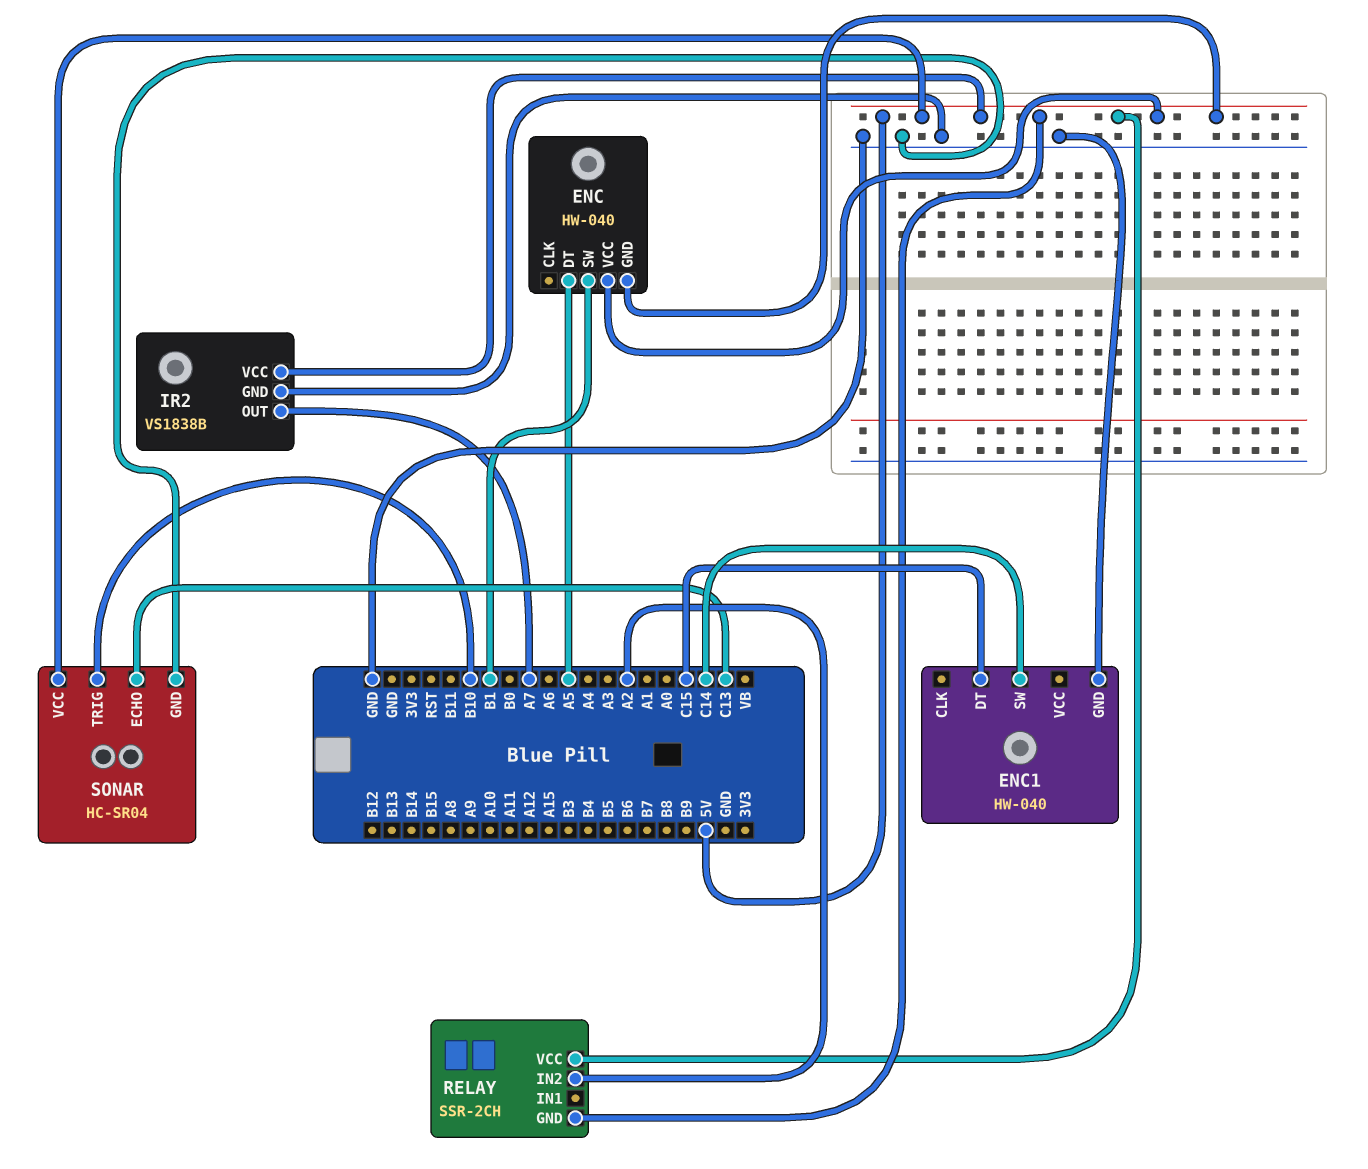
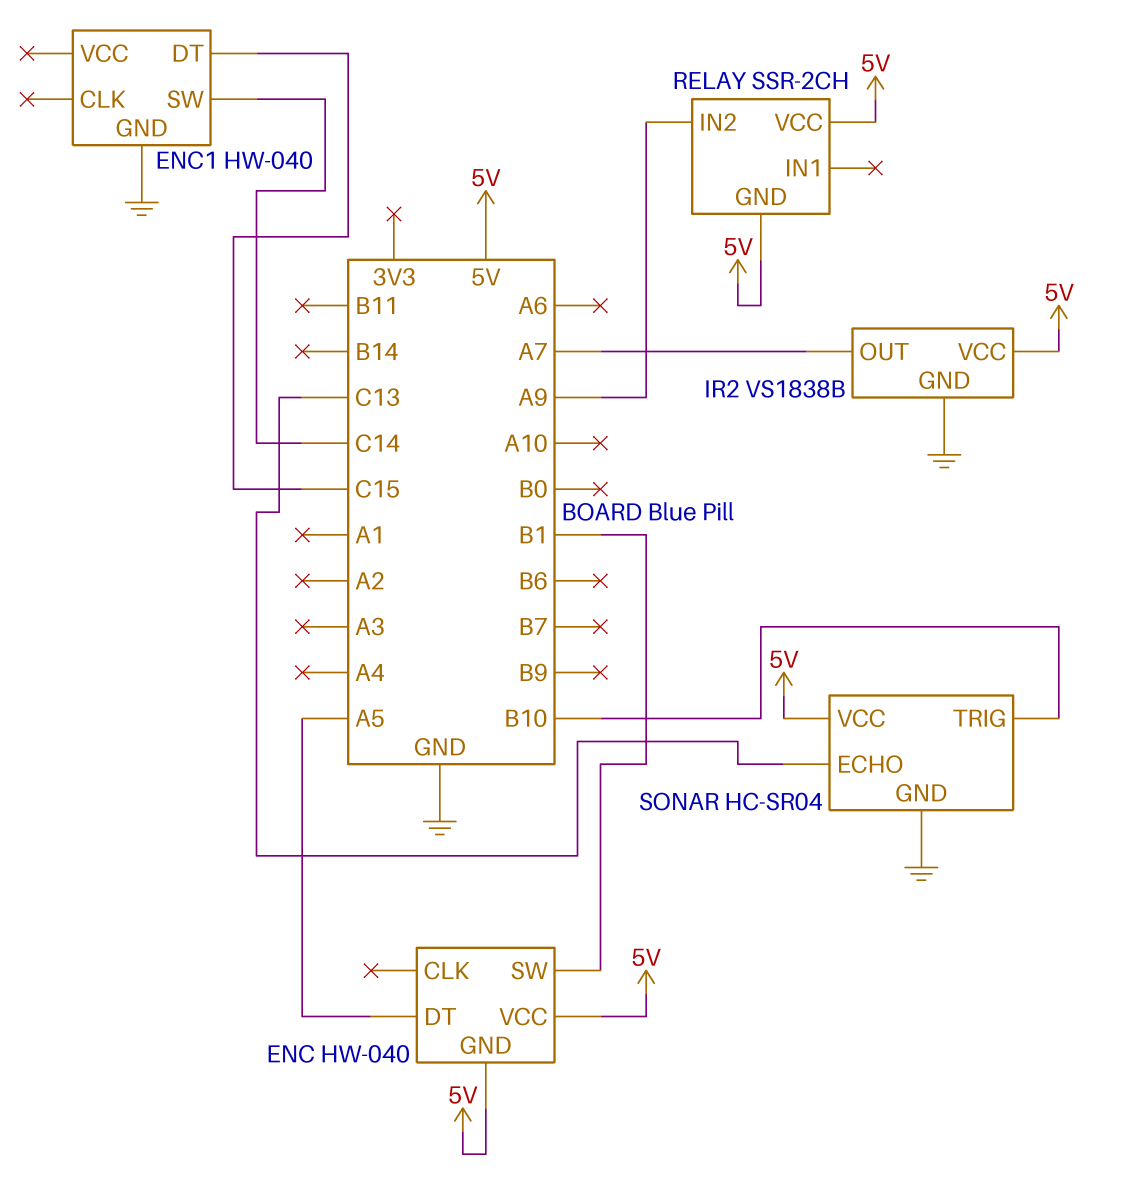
RELAY pin IN2: A2 -> A9

